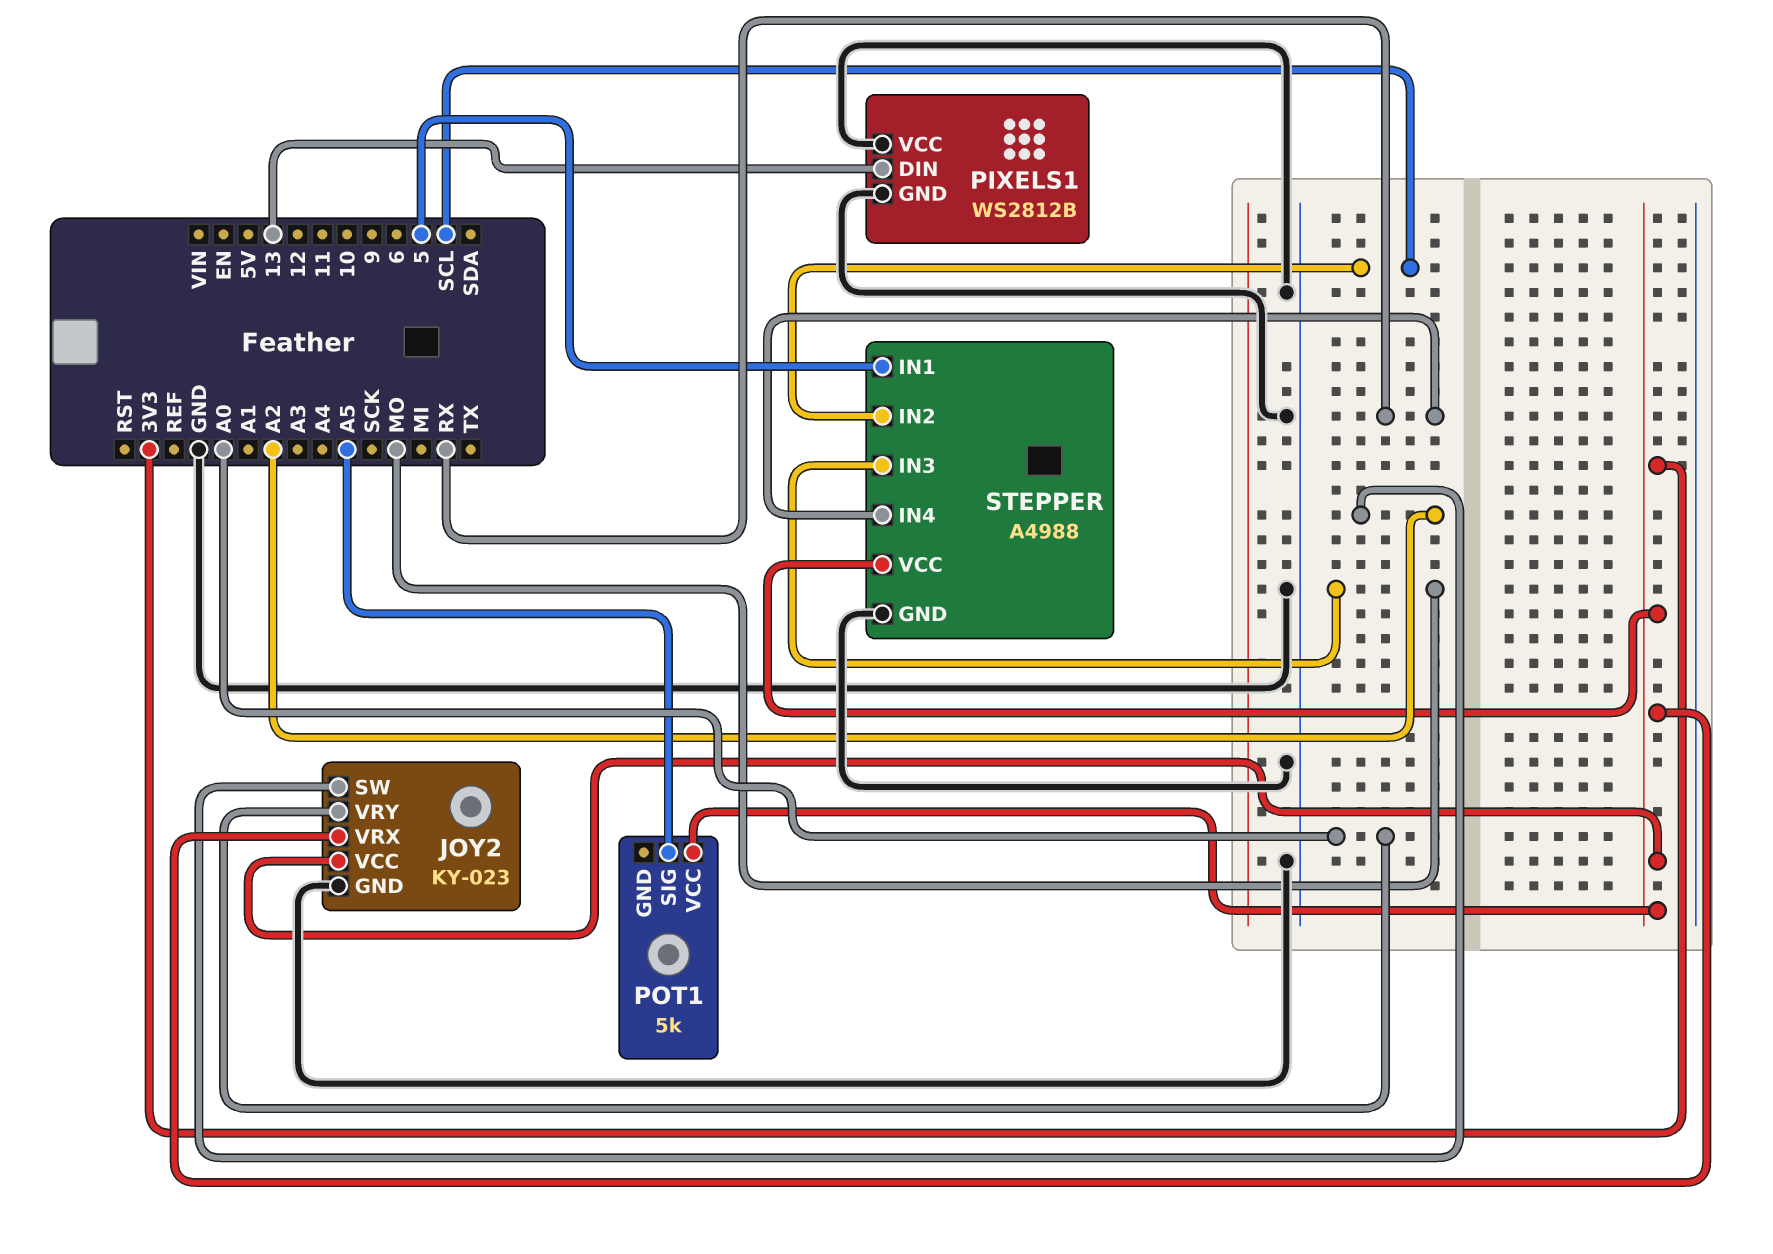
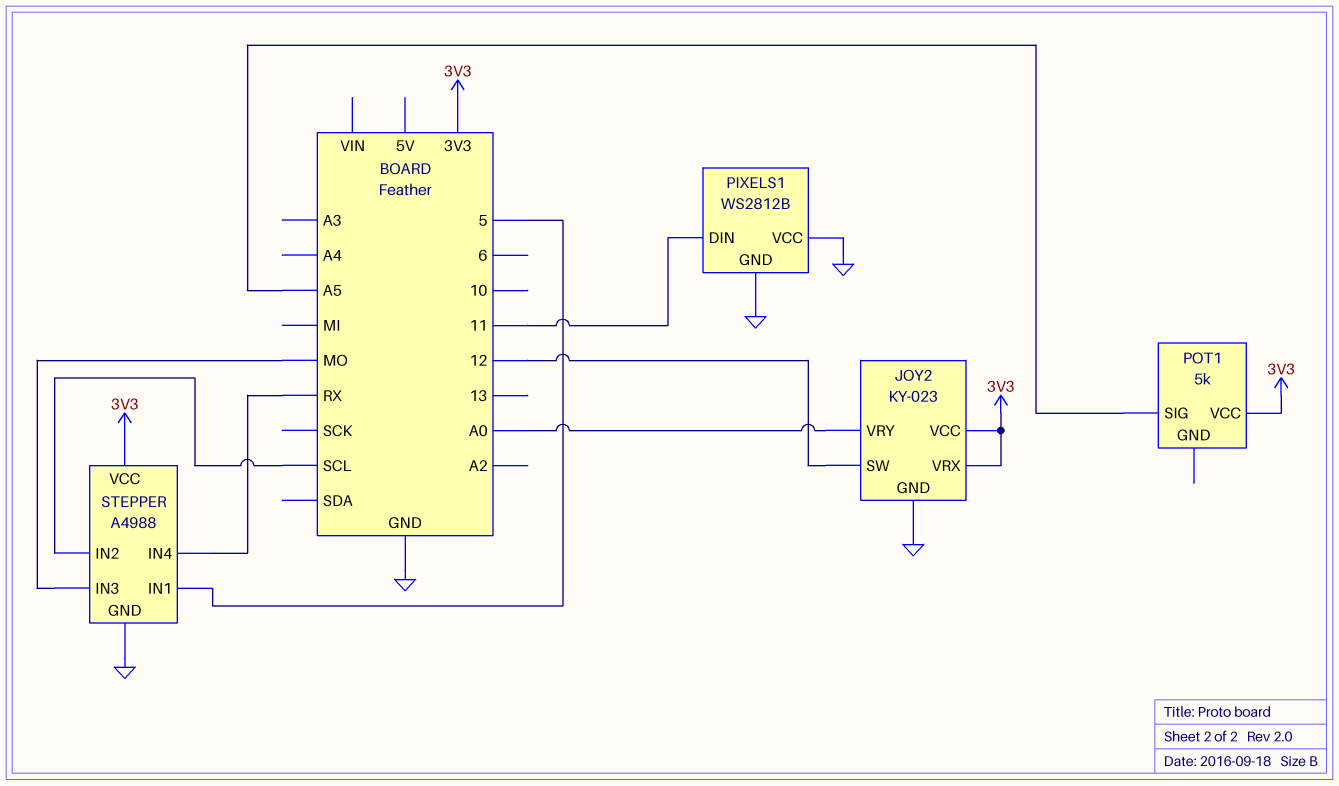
JOY2 pin SW: A2 -> 12
PIXELS1 pin DIN: 13 -> 11

